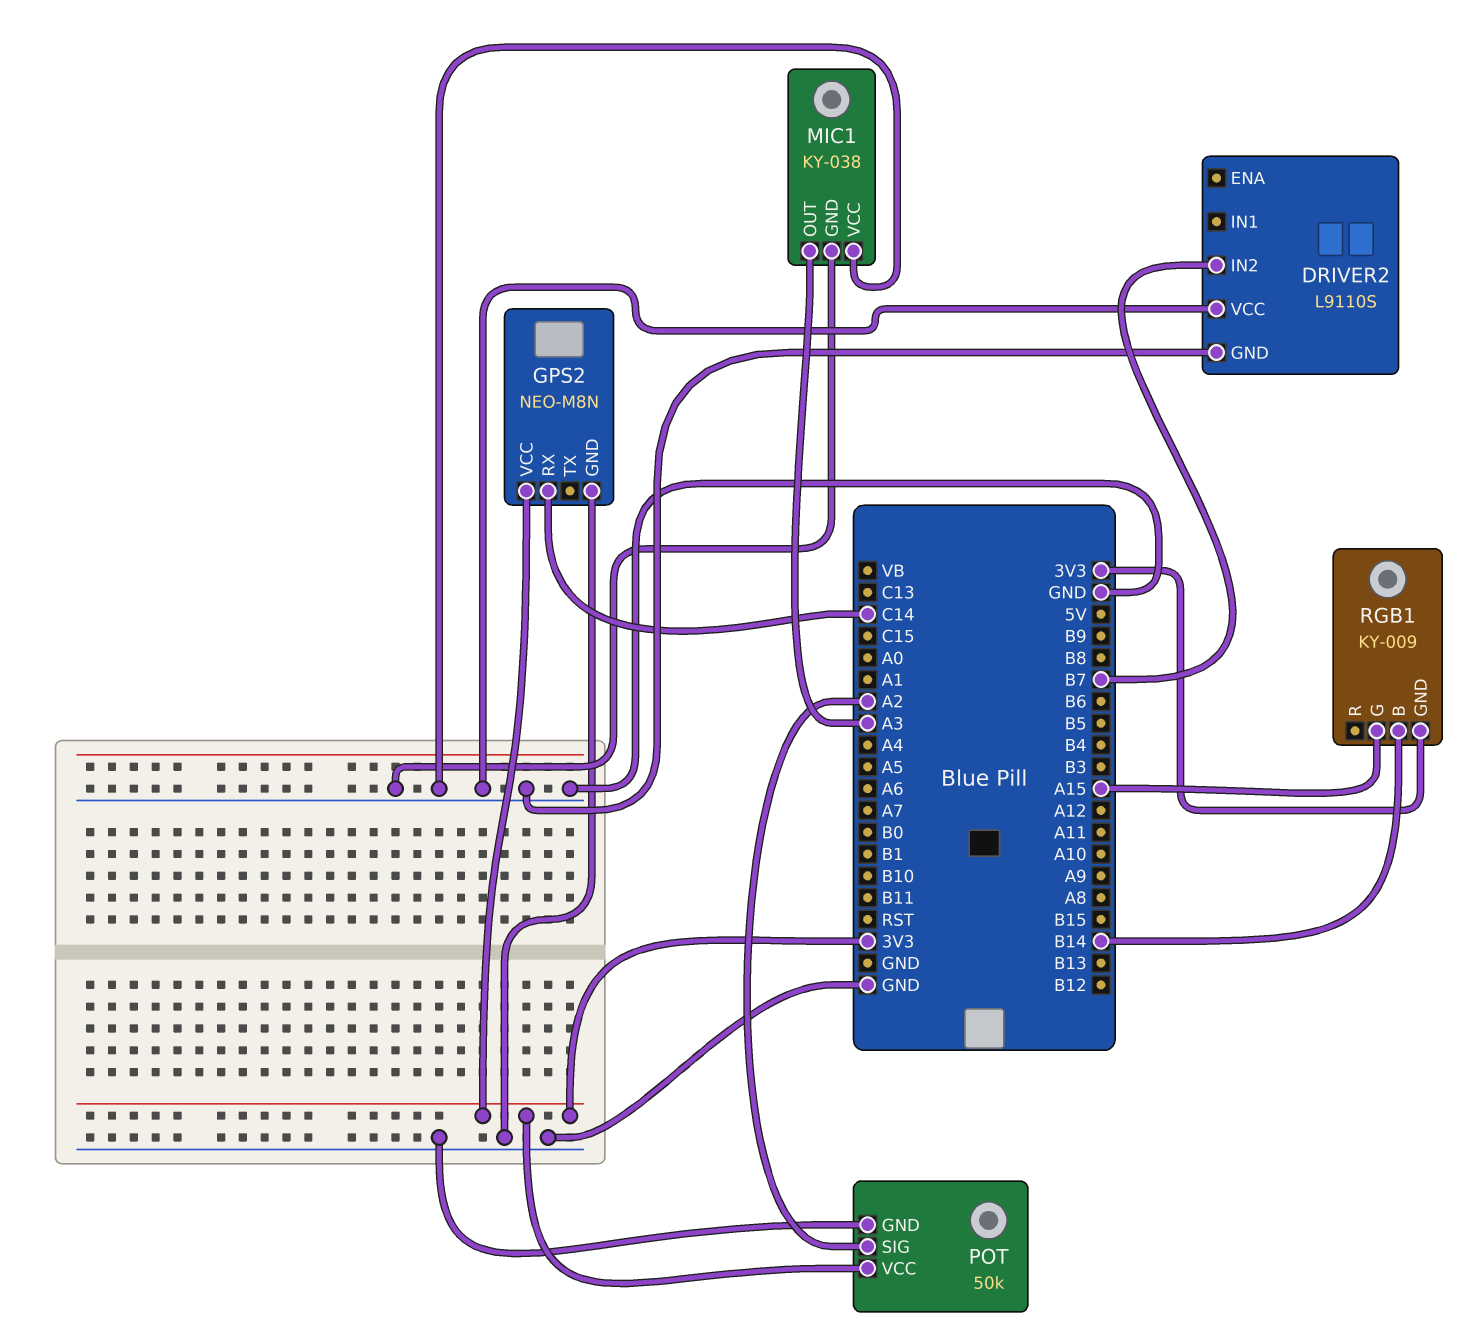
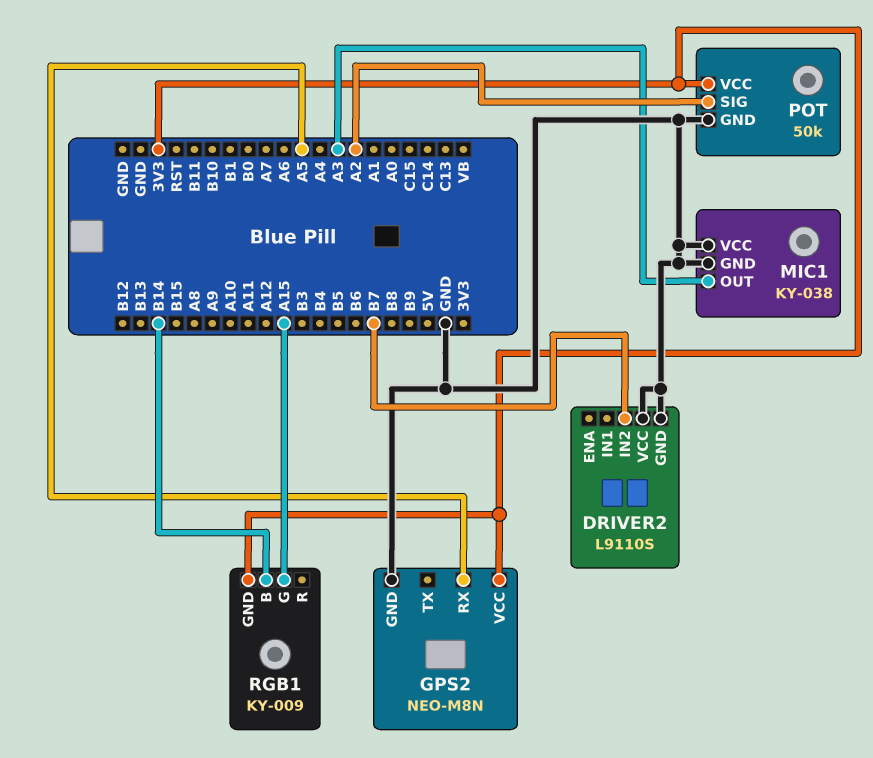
GPS2 pin RX: C14 -> A5

